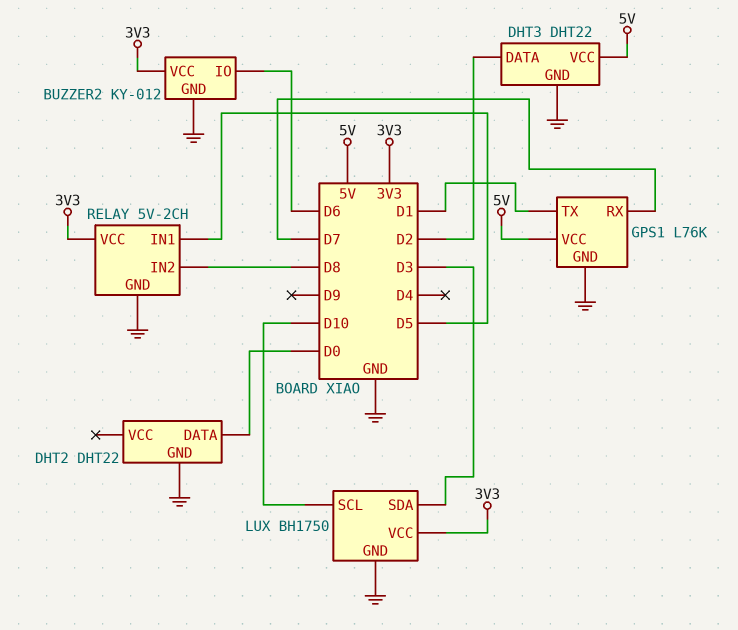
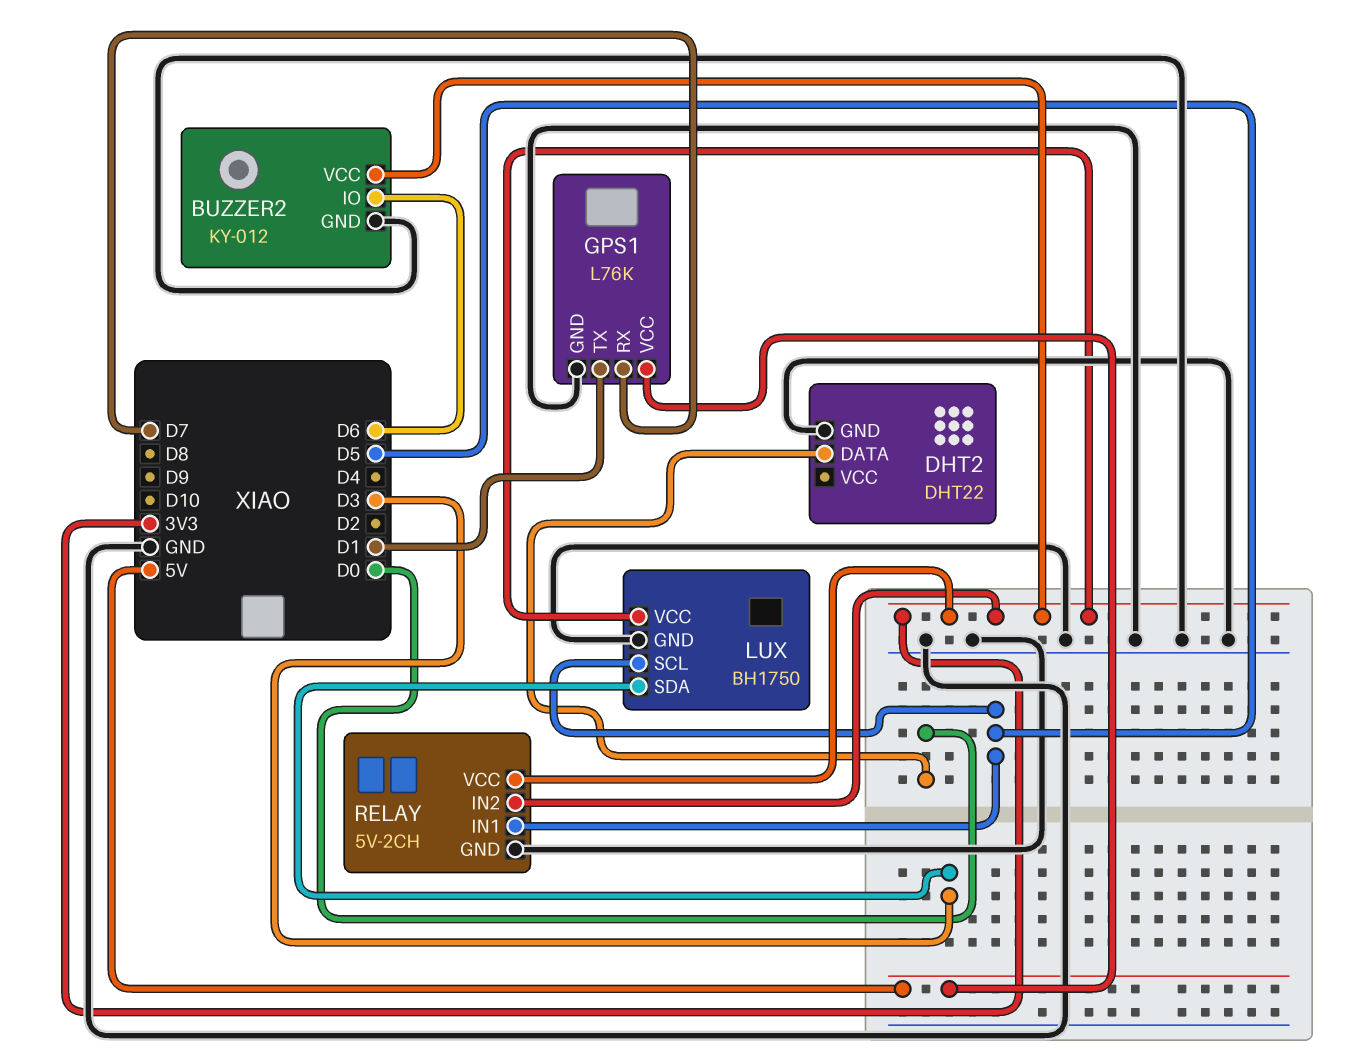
DHT3: DHT22 -> none
DHT3 pin DATA: D2 -> none
DHT3 pin GND: GND -> none
DHT3 pin VCC: 5V -> none
LUX pin SCL: D10 -> D5
RELAY pin IN2: D8 -> 3V3

